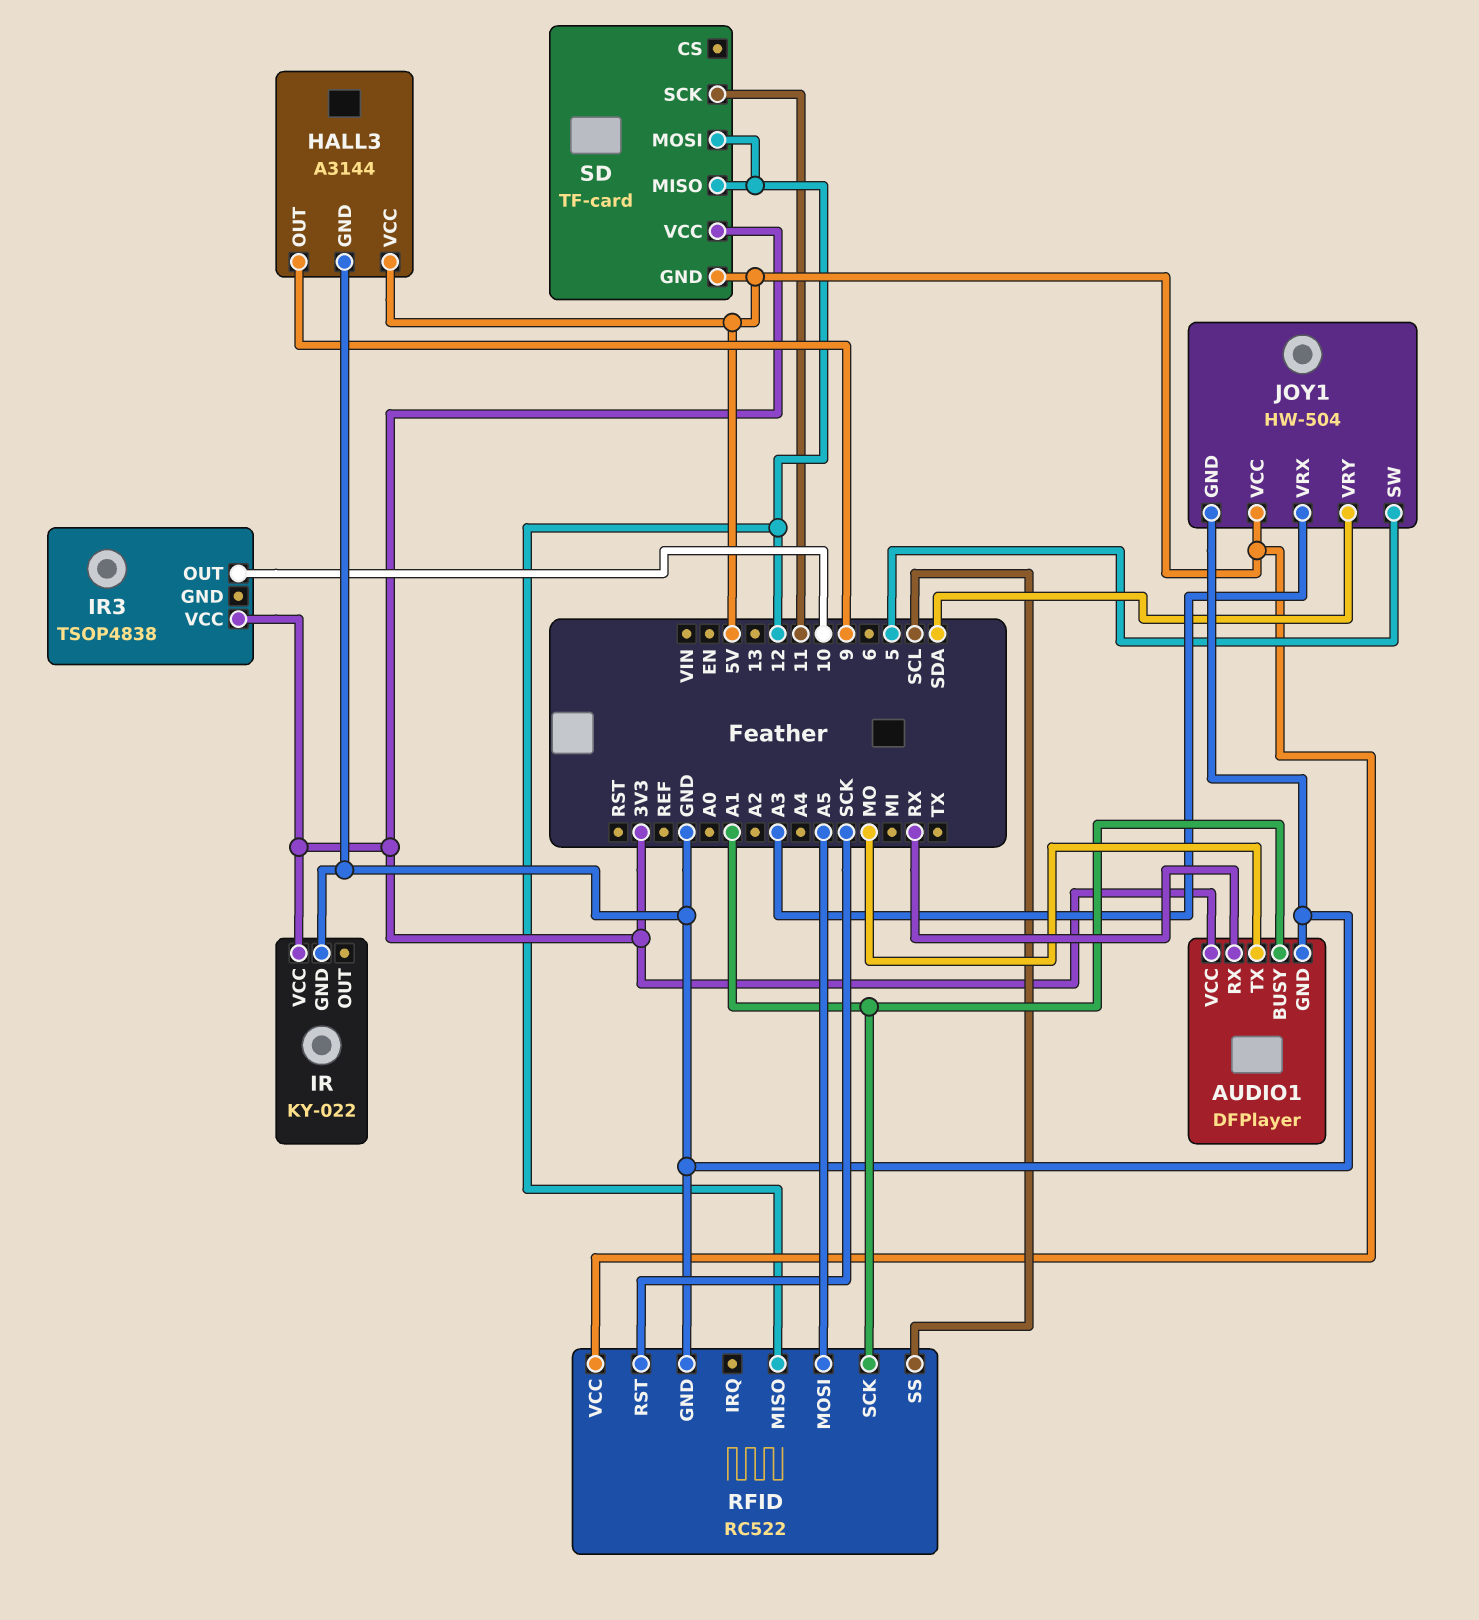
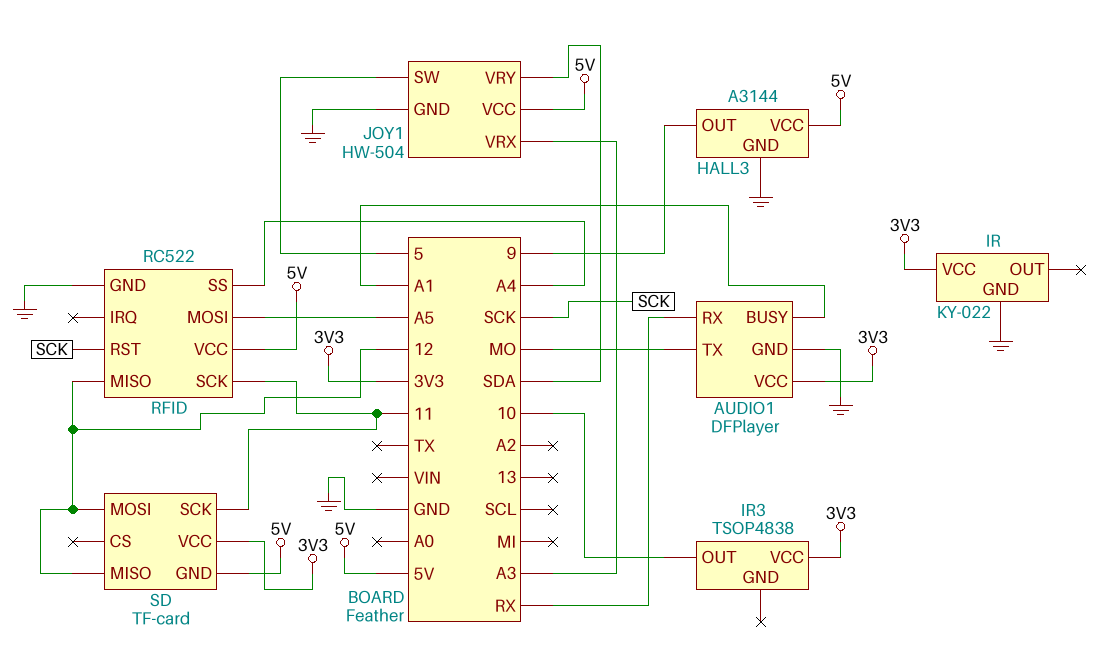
RFID pin SCK: A1 -> 11
RFID pin SS: SCL -> A4

